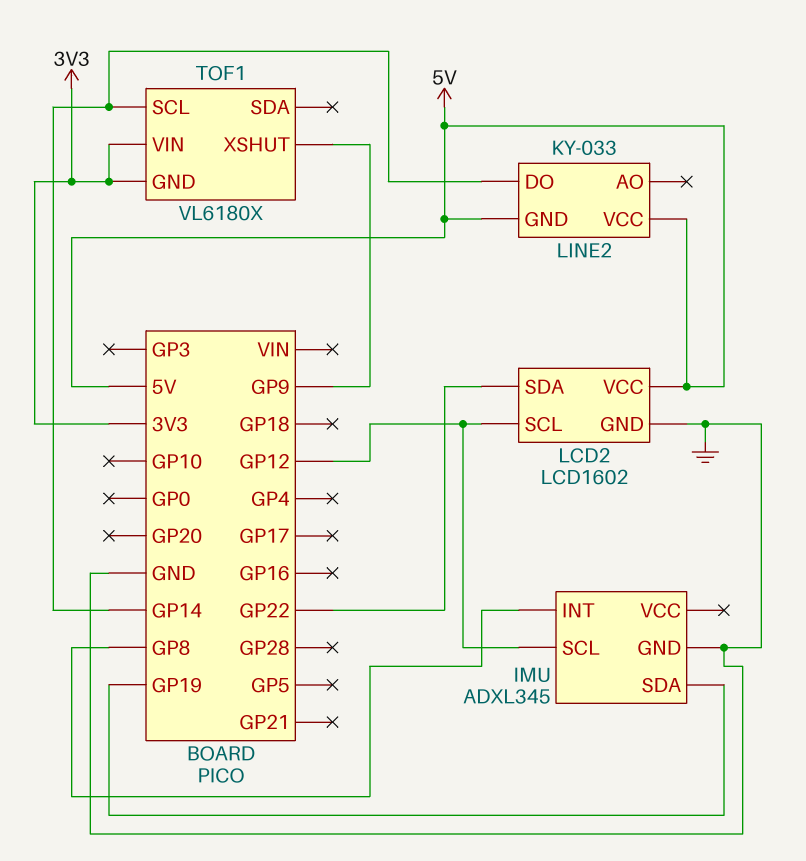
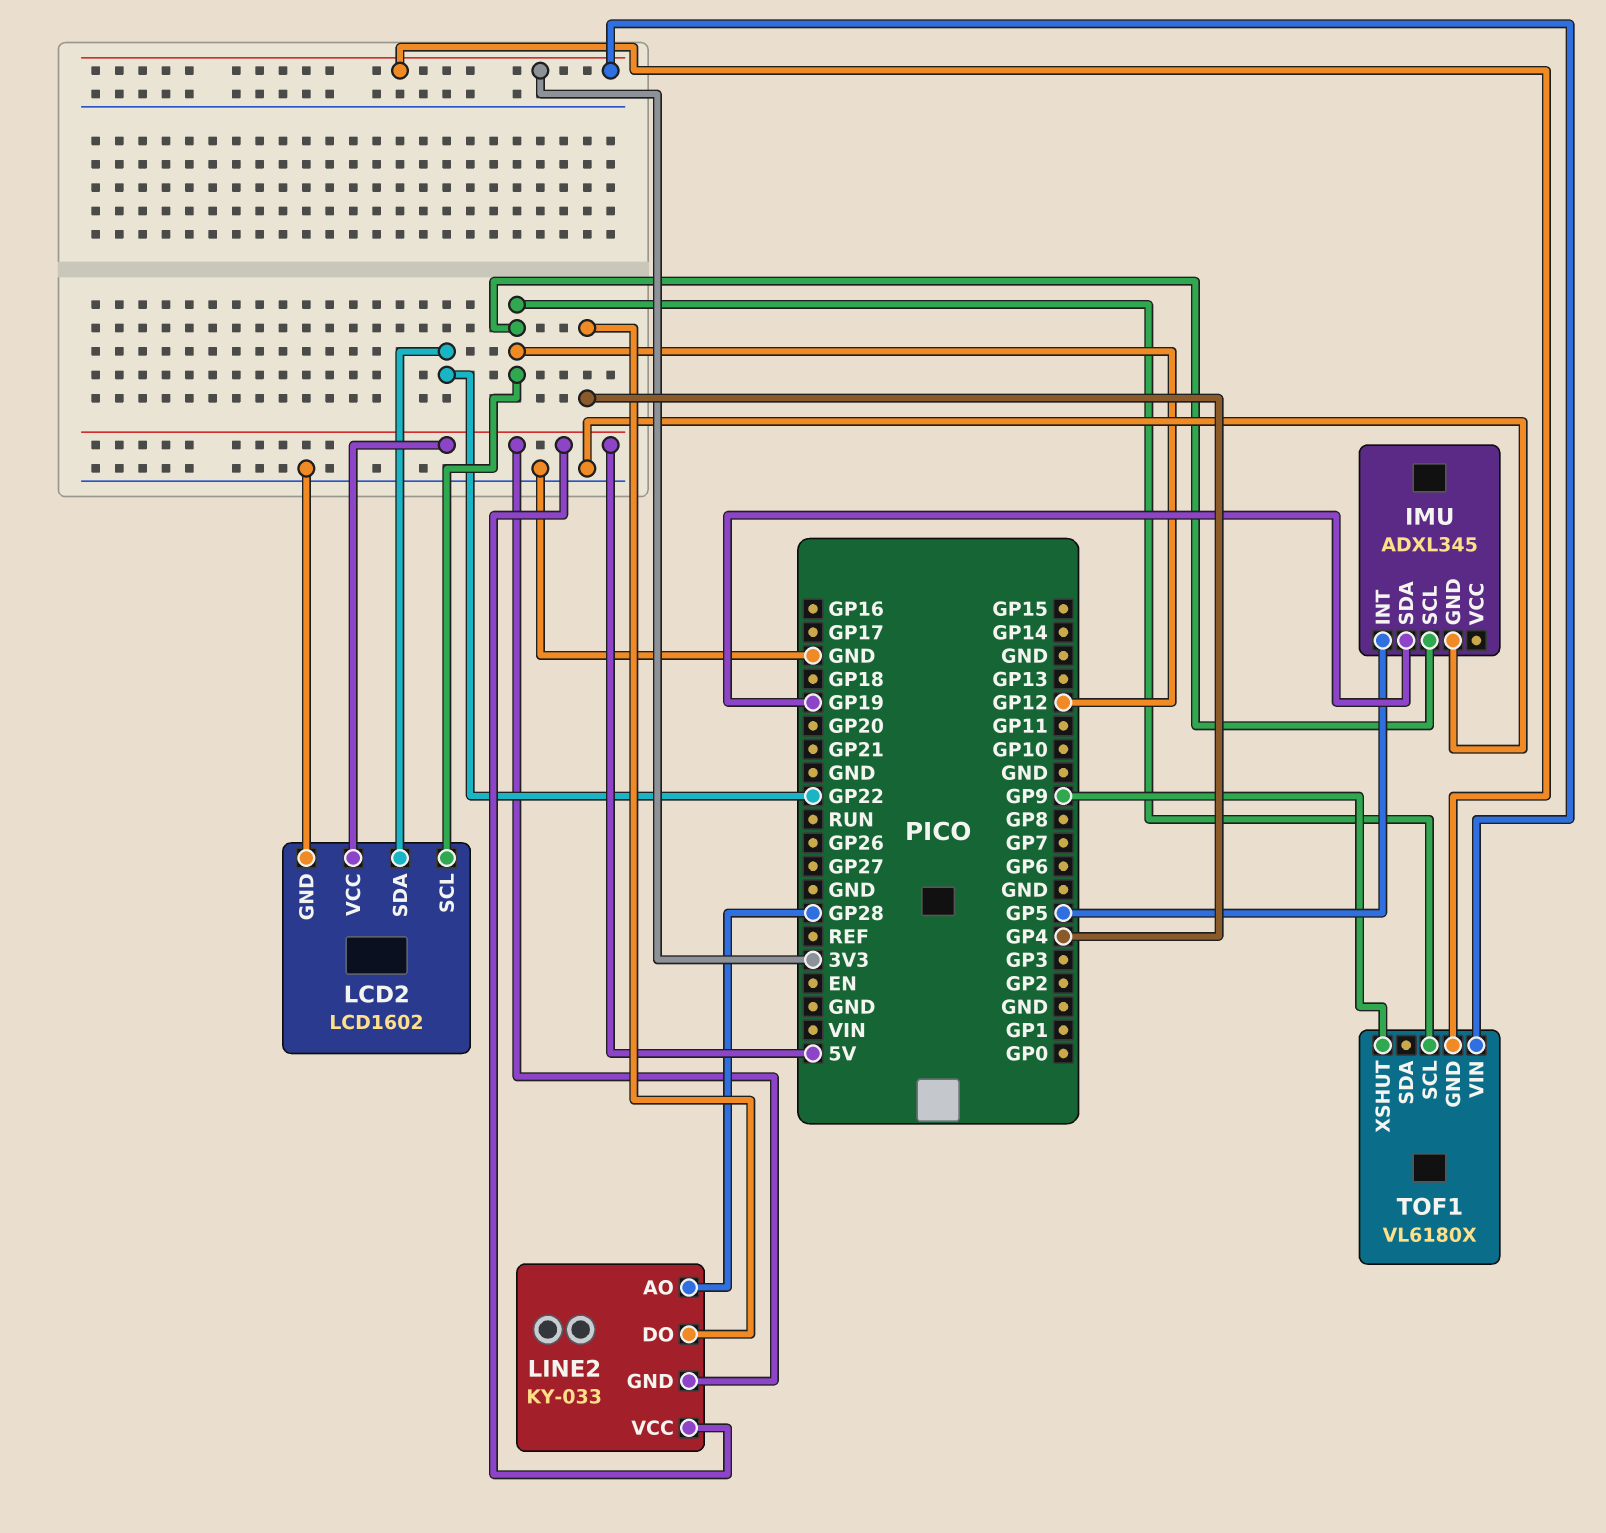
IMU pin INT: GP8 -> GP5
LINE2 pin AO: none -> GP28
LINE2 pin DO: GP14 -> GP4
TOF1 pin SCL: GP14 -> GP12

